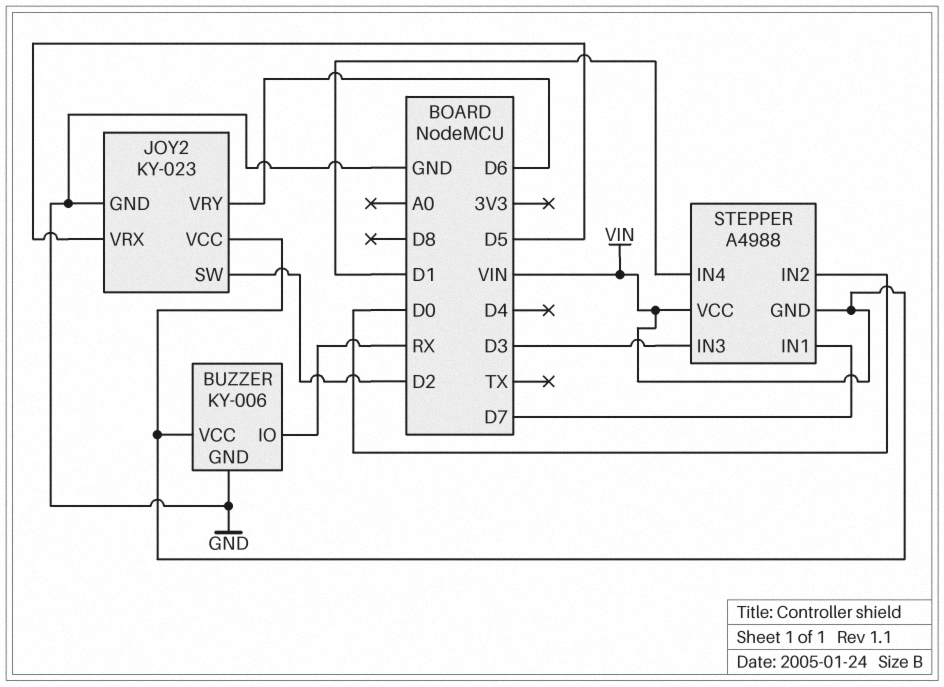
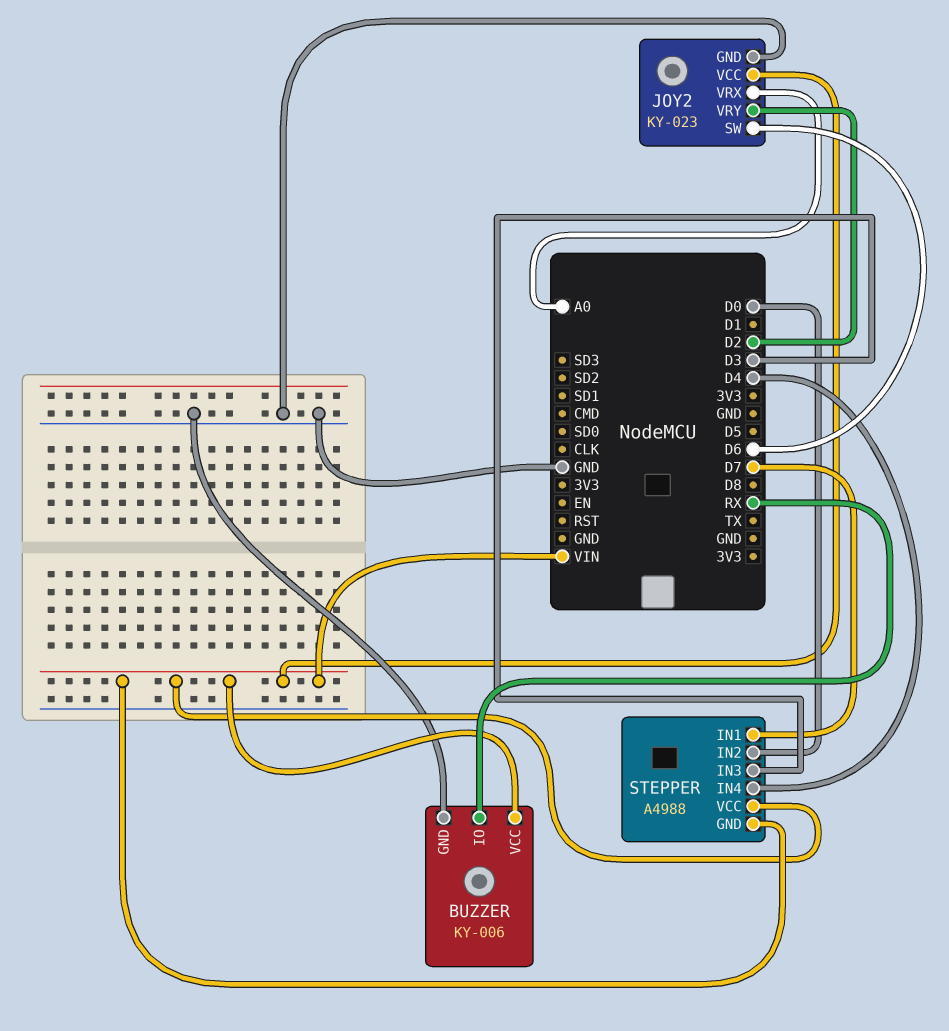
JOY2 pin SW: D2 -> D6
JOY2 pin VRX: D5 -> A0
JOY2 pin VRY: D6 -> D2
STEPPER pin IN4: D1 -> D4

